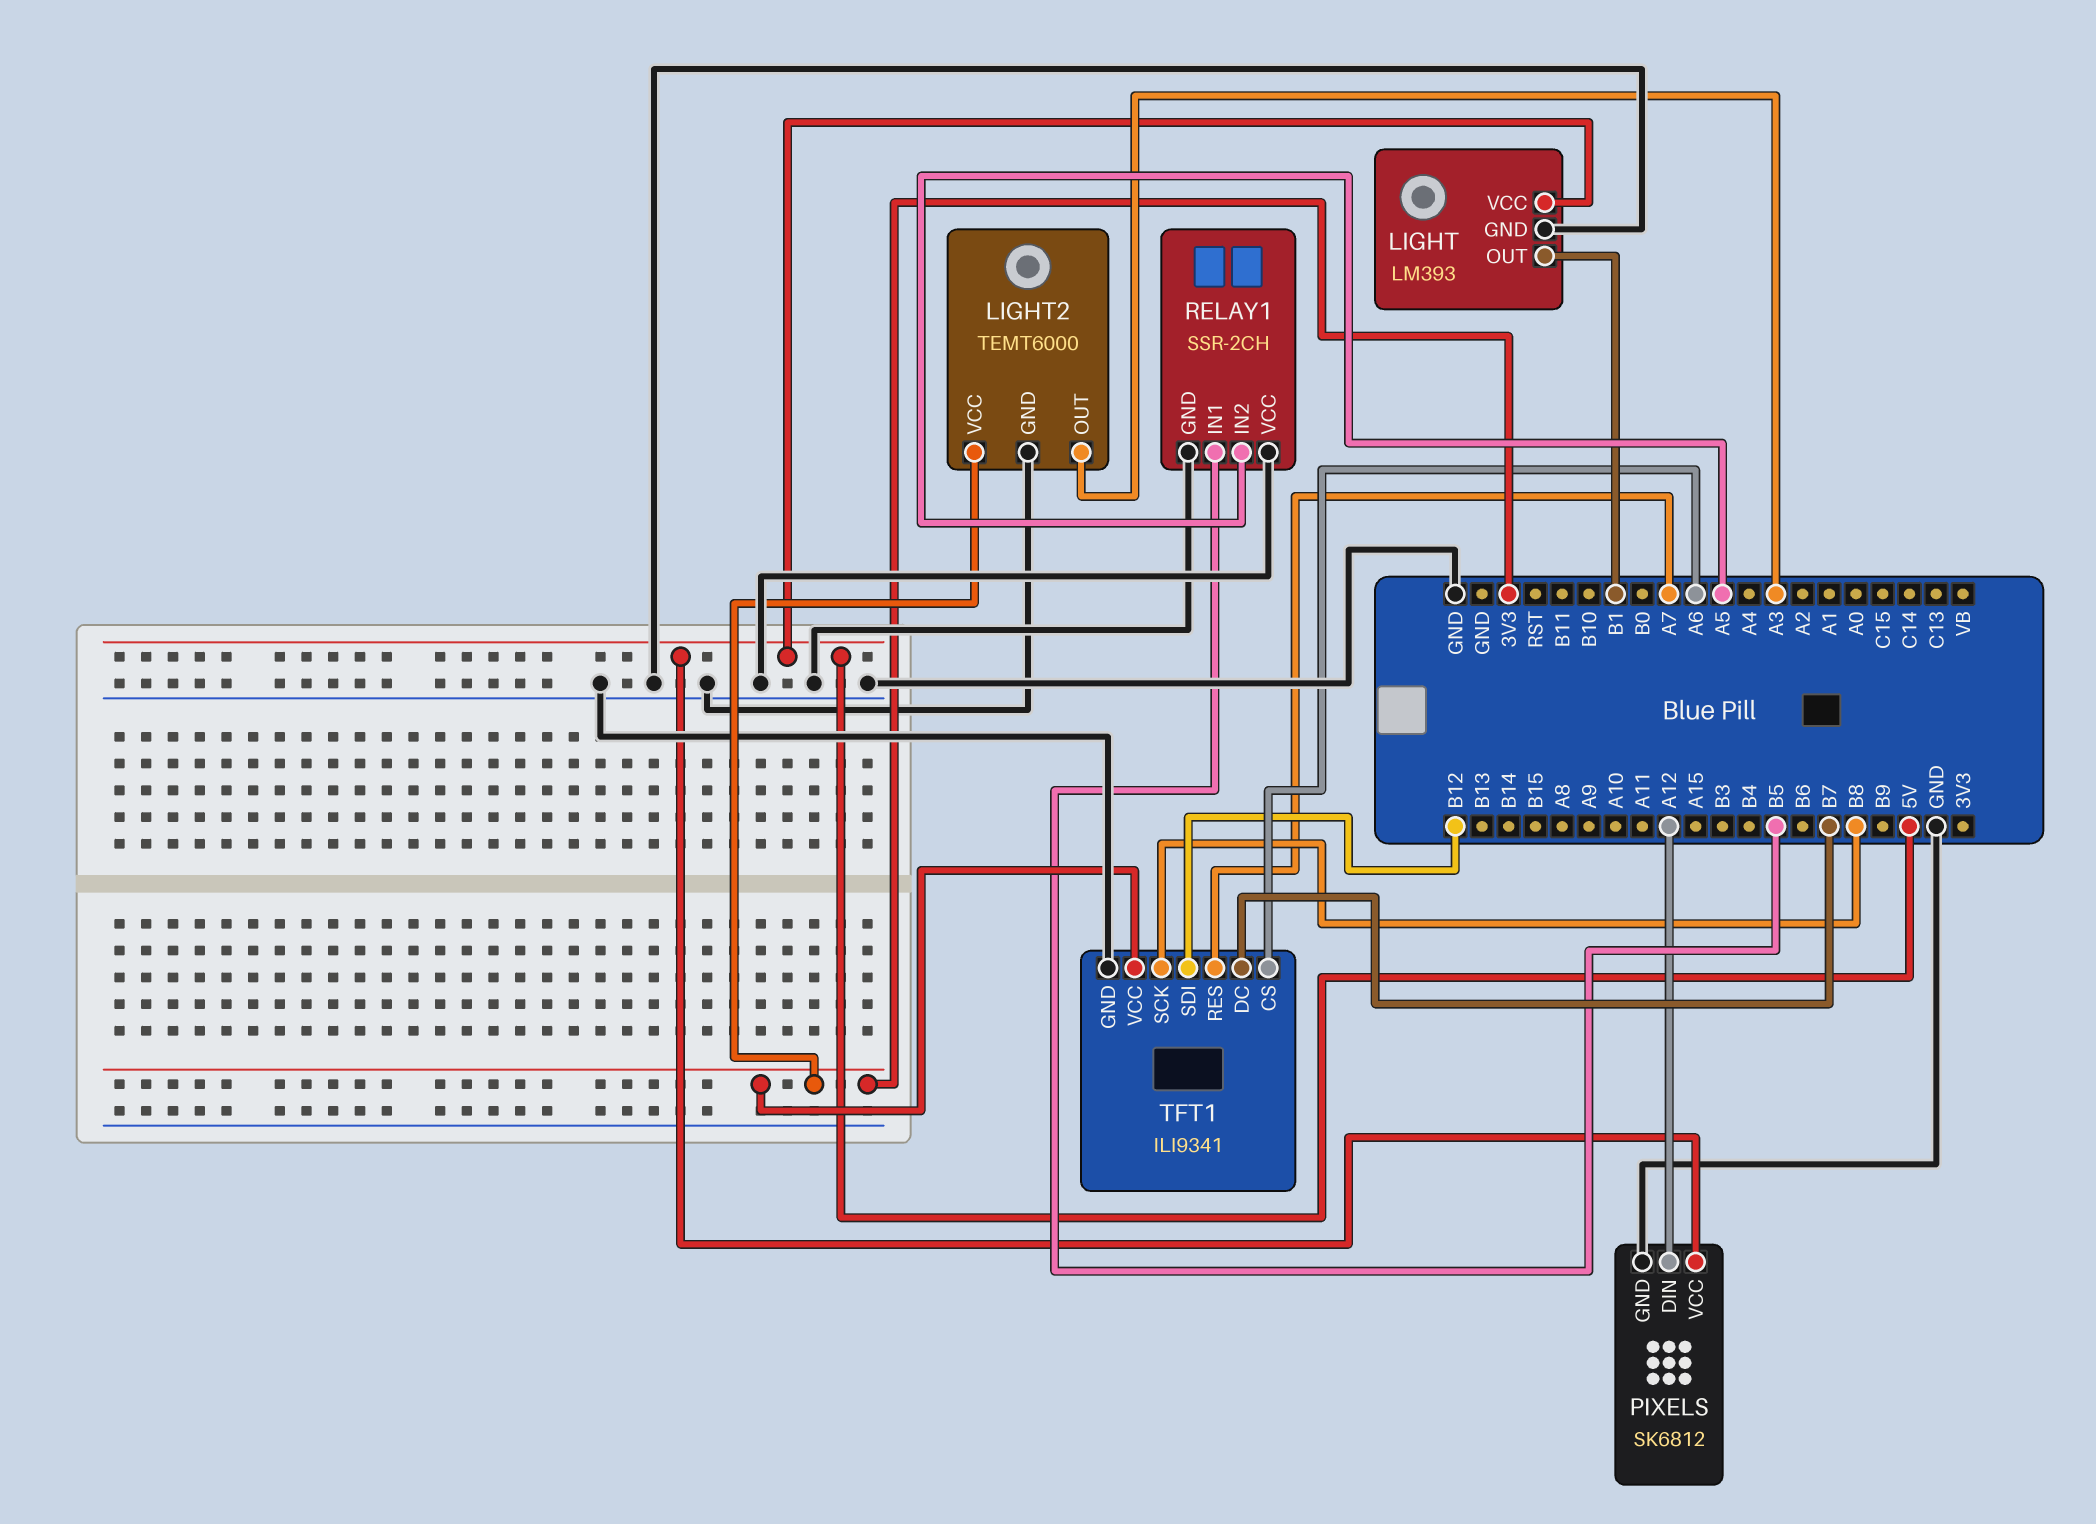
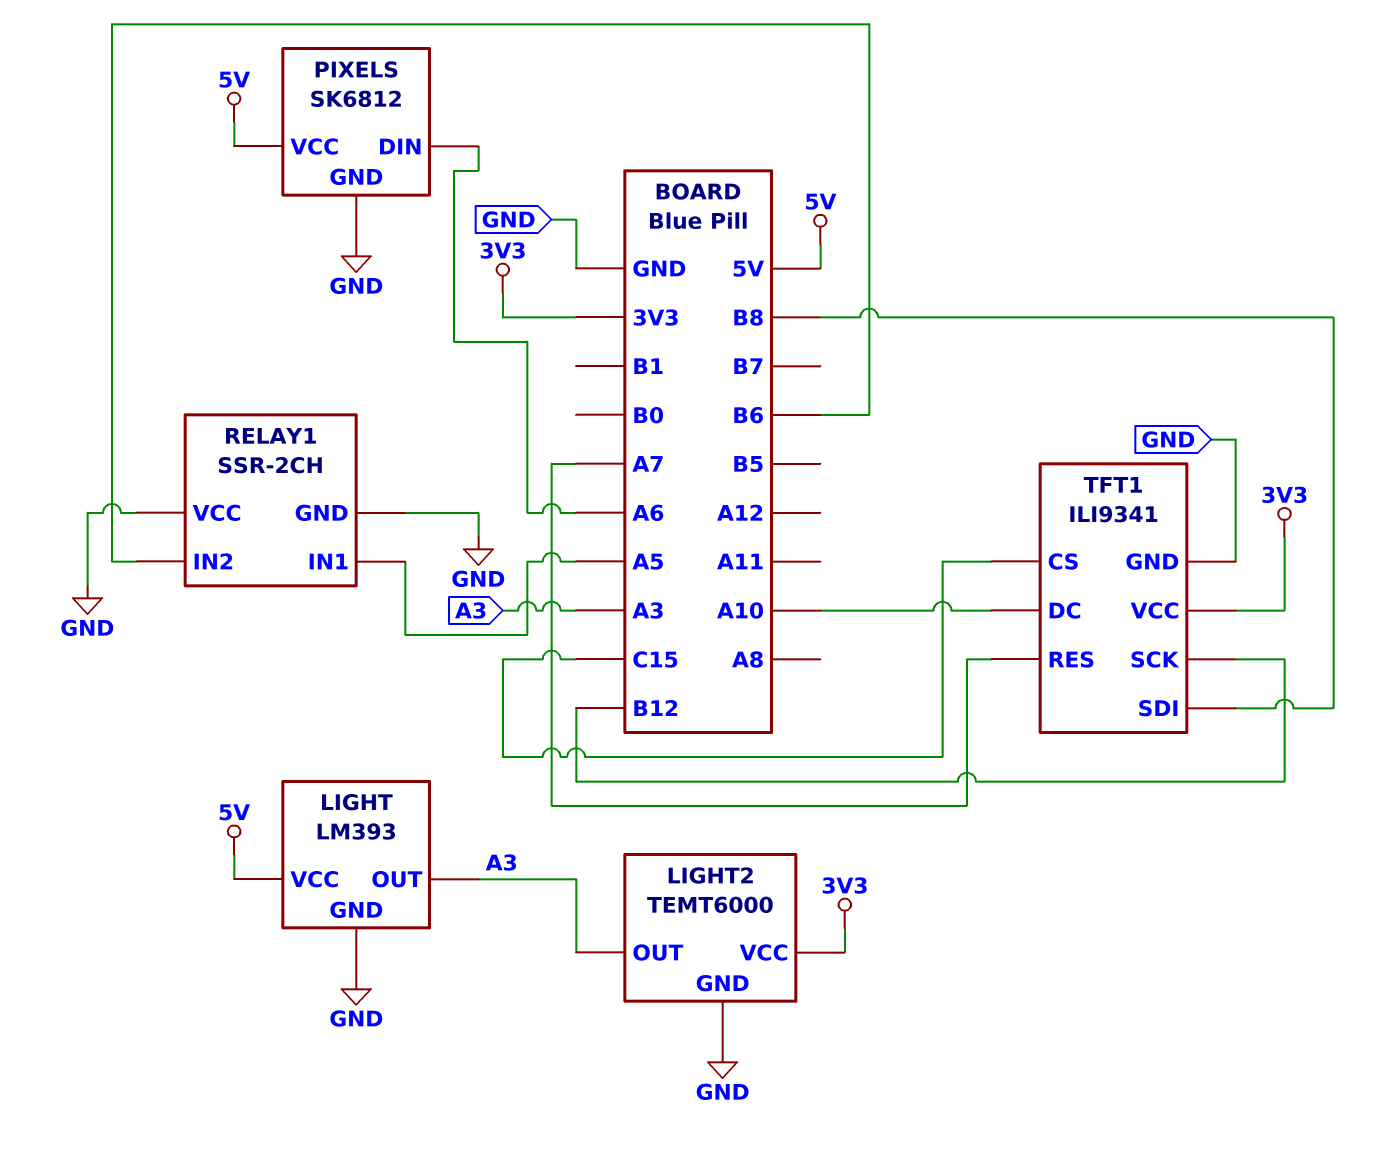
LIGHT pin OUT: B1 -> A3
PIXELS pin DIN: A12 -> A6
RELAY1 pin IN1: B5 -> A5
RELAY1 pin IN2: A5 -> B6
TFT1 pin CS: A6 -> C15
TFT1 pin DC: B7 -> A10
TFT1 pin SCK: B8 -> B12
TFT1 pin SDI: B12 -> B8

